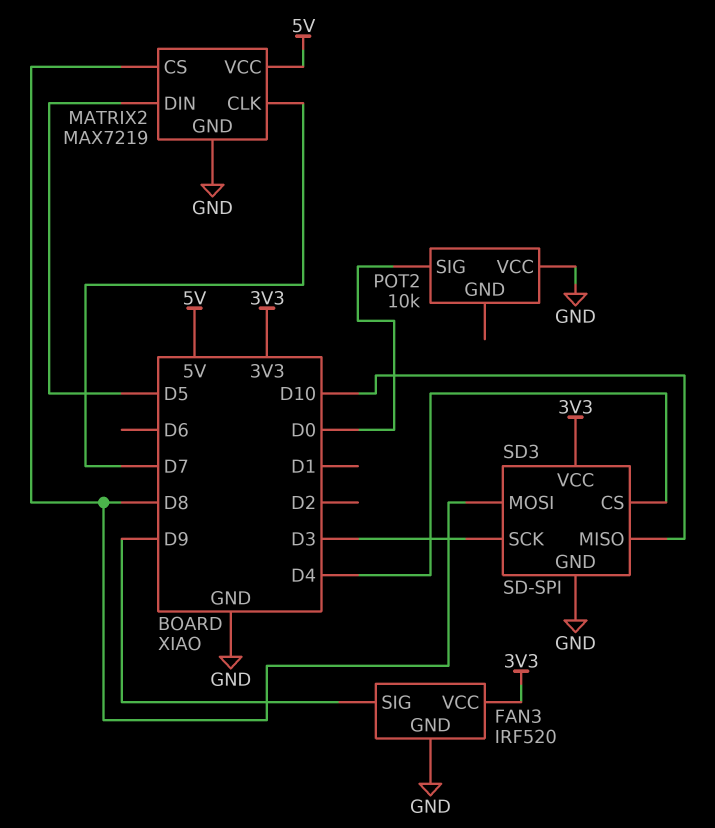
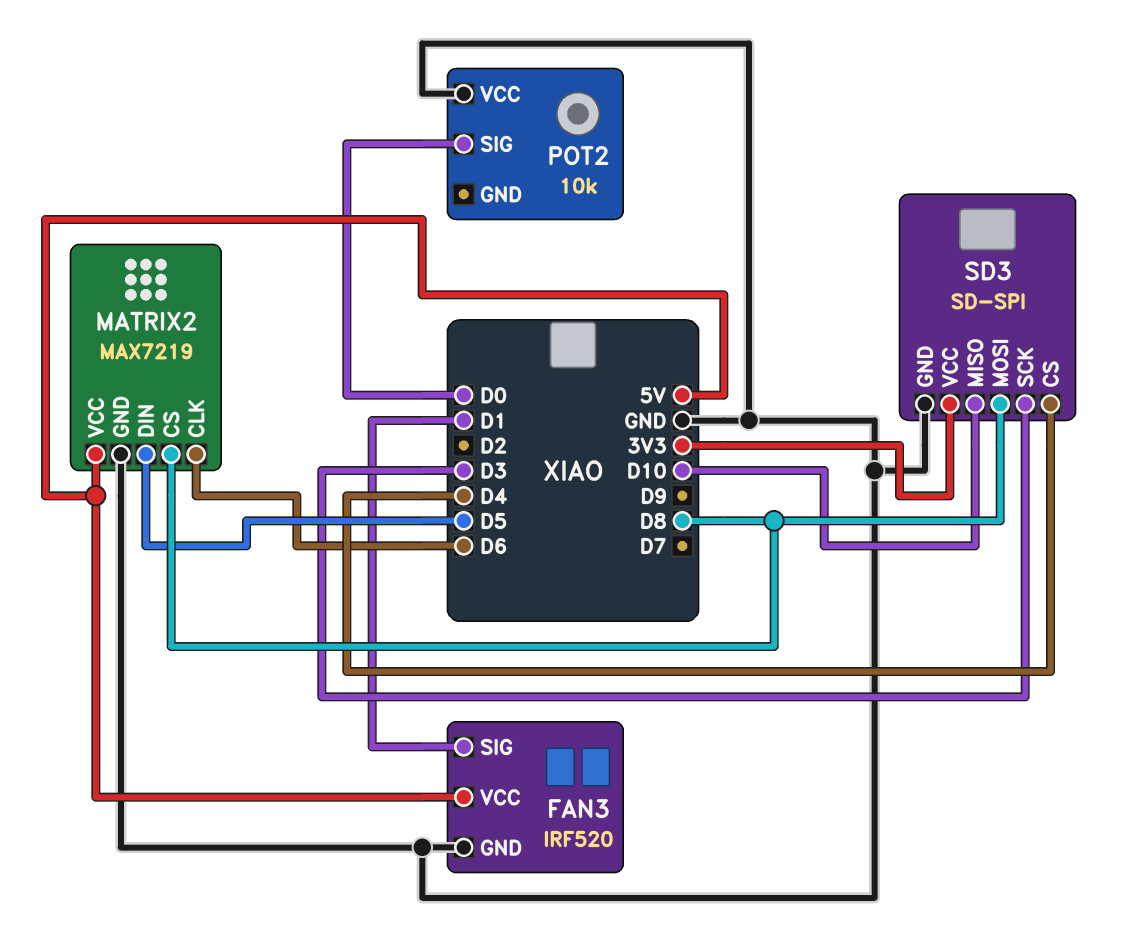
FAN3 pin SIG: D9 -> D1
FAN3 pin VCC: 3V3 -> 5V
MATRIX2 pin CLK: D7 -> D6

